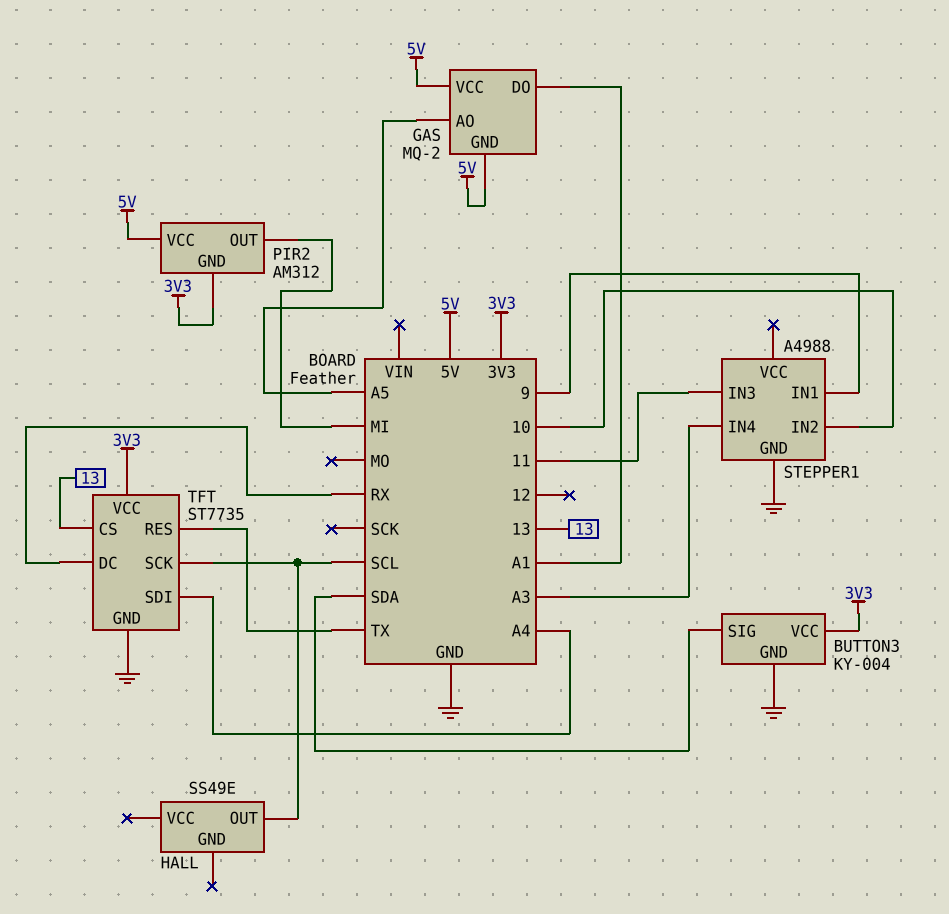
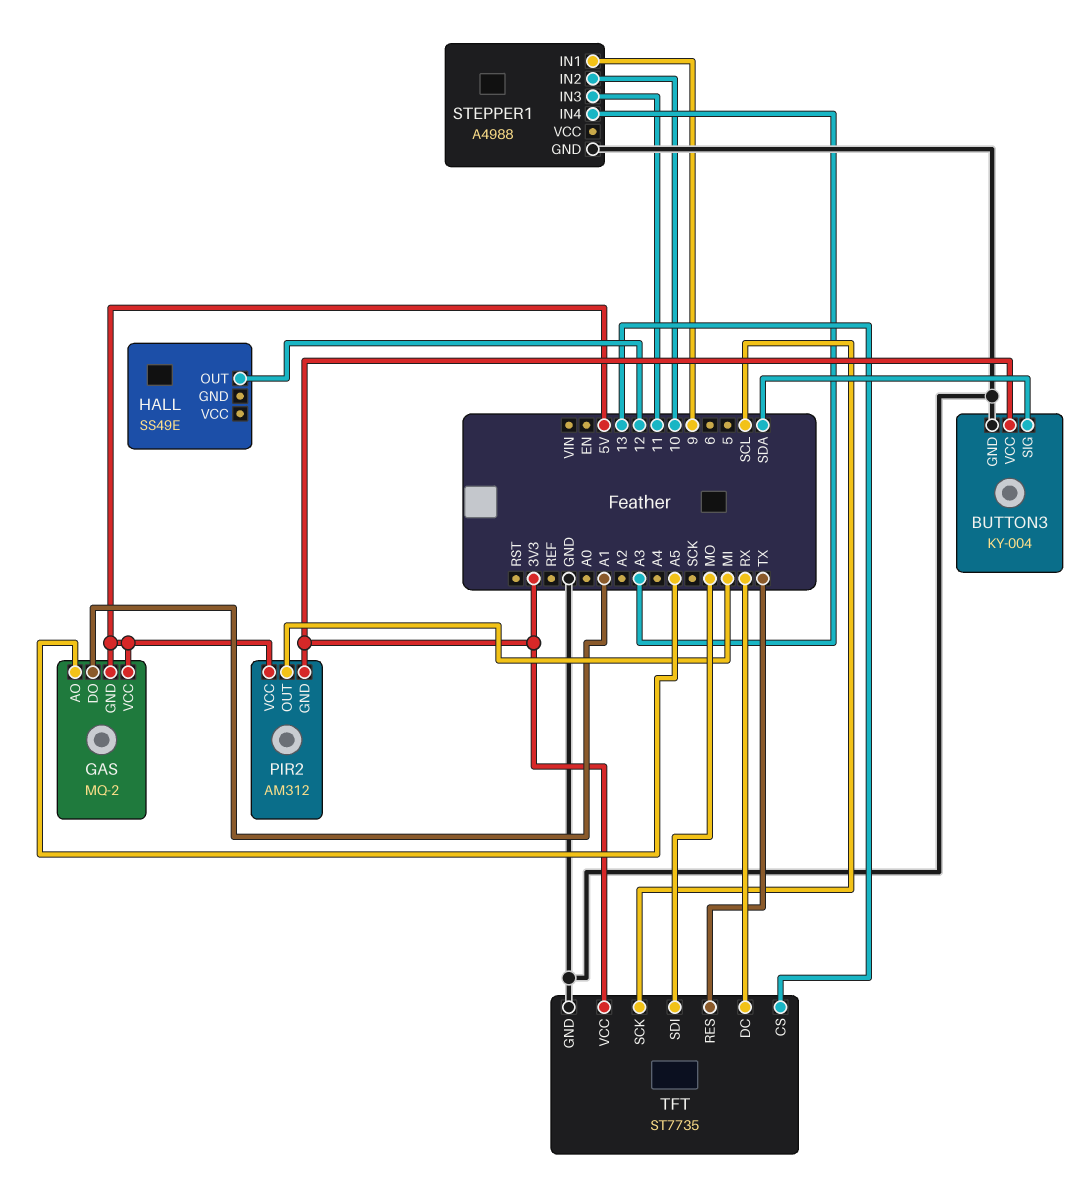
HALL pin OUT: SCL -> 12
TFT pin SDI: A4 -> MO

